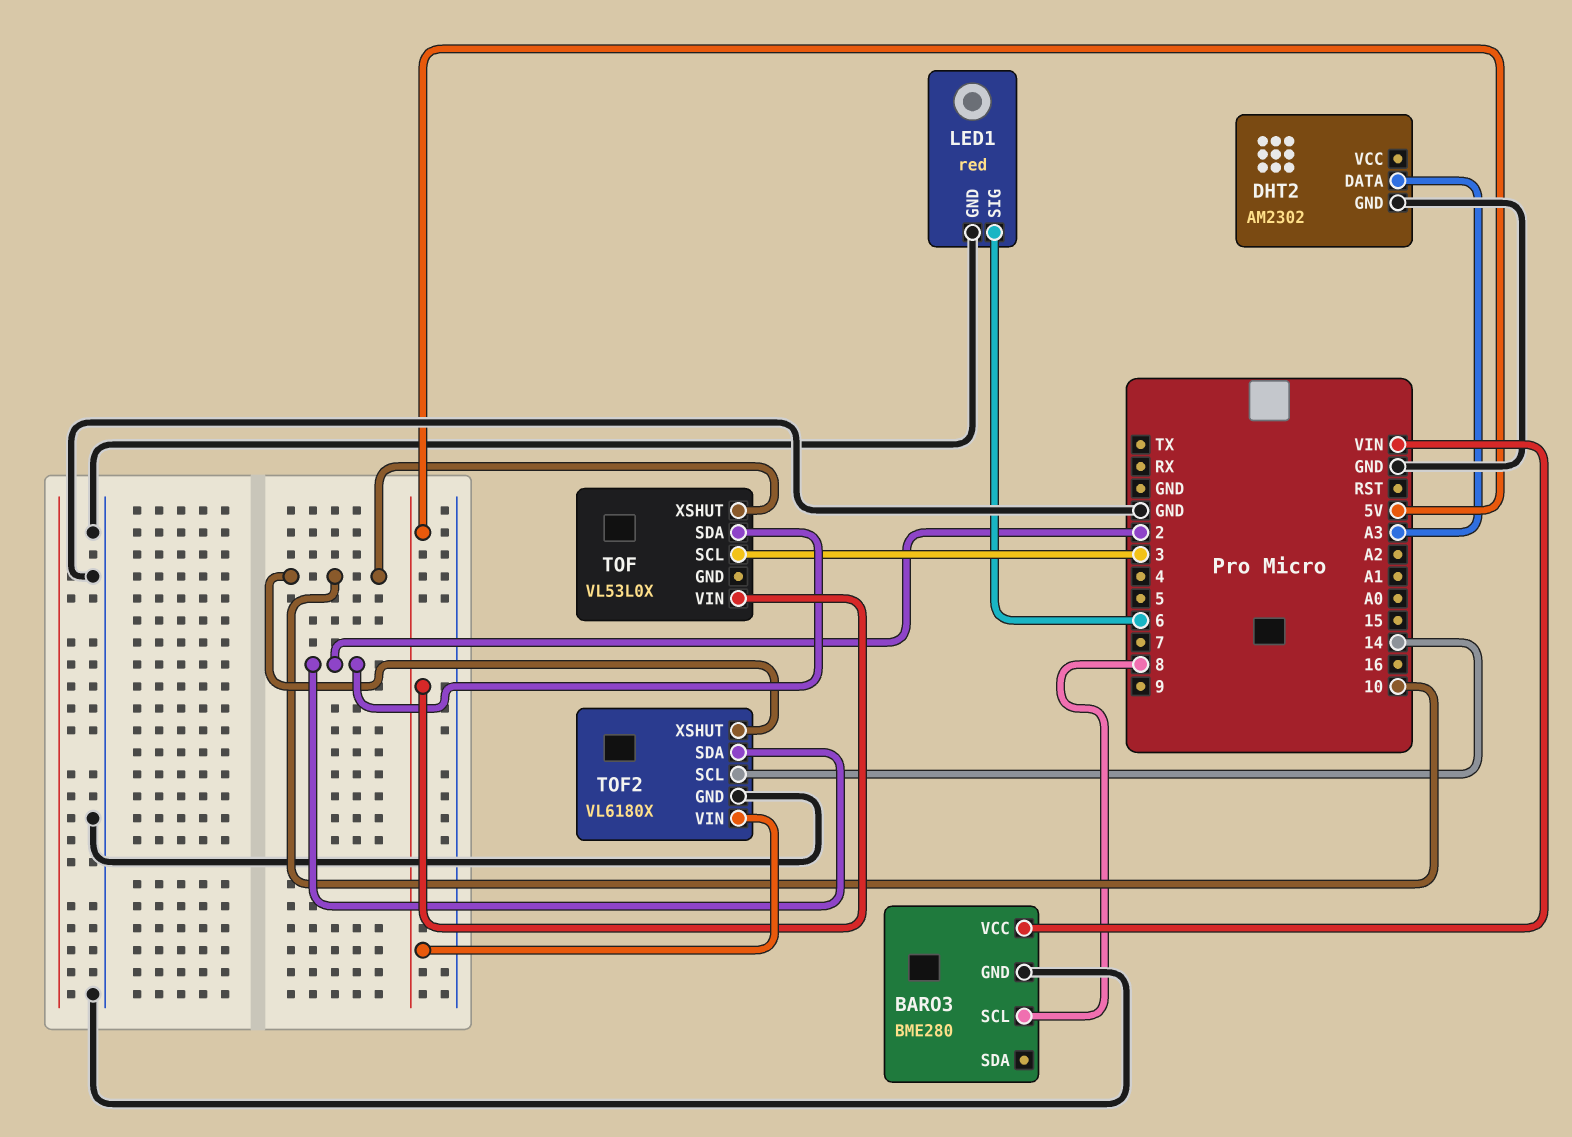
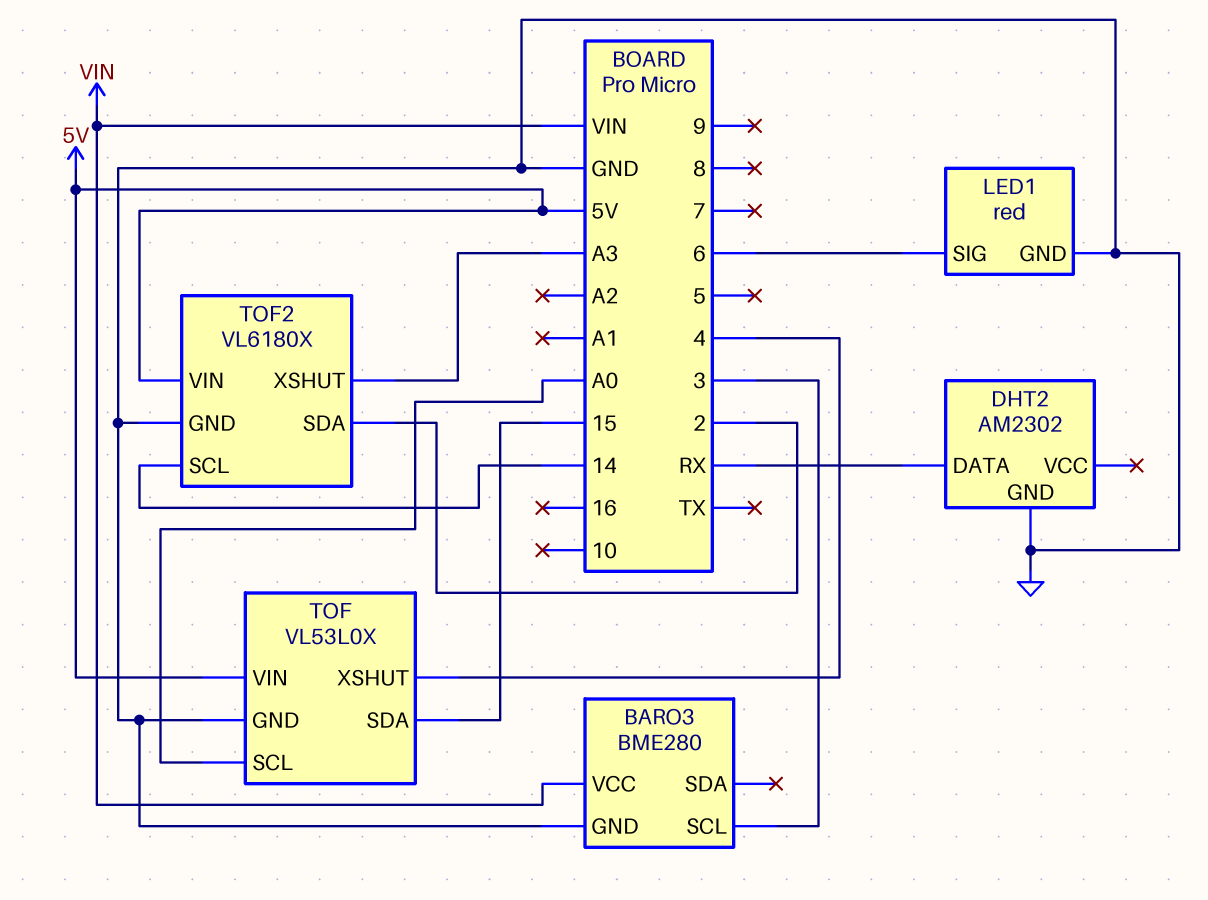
BARO3 pin SCL: 8 -> 3
DHT2 pin DATA: A3 -> RX
TOF pin GND: none -> GND
TOF pin SCL: 3 -> A0
TOF pin SDA: 2 -> 15
TOF pin XSHUT: 10 -> 4
TOF2 pin XSHUT: 10 -> A3

